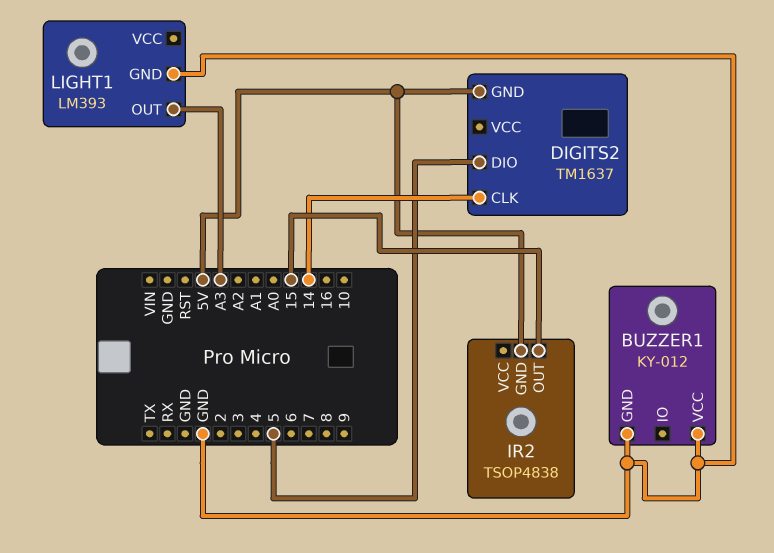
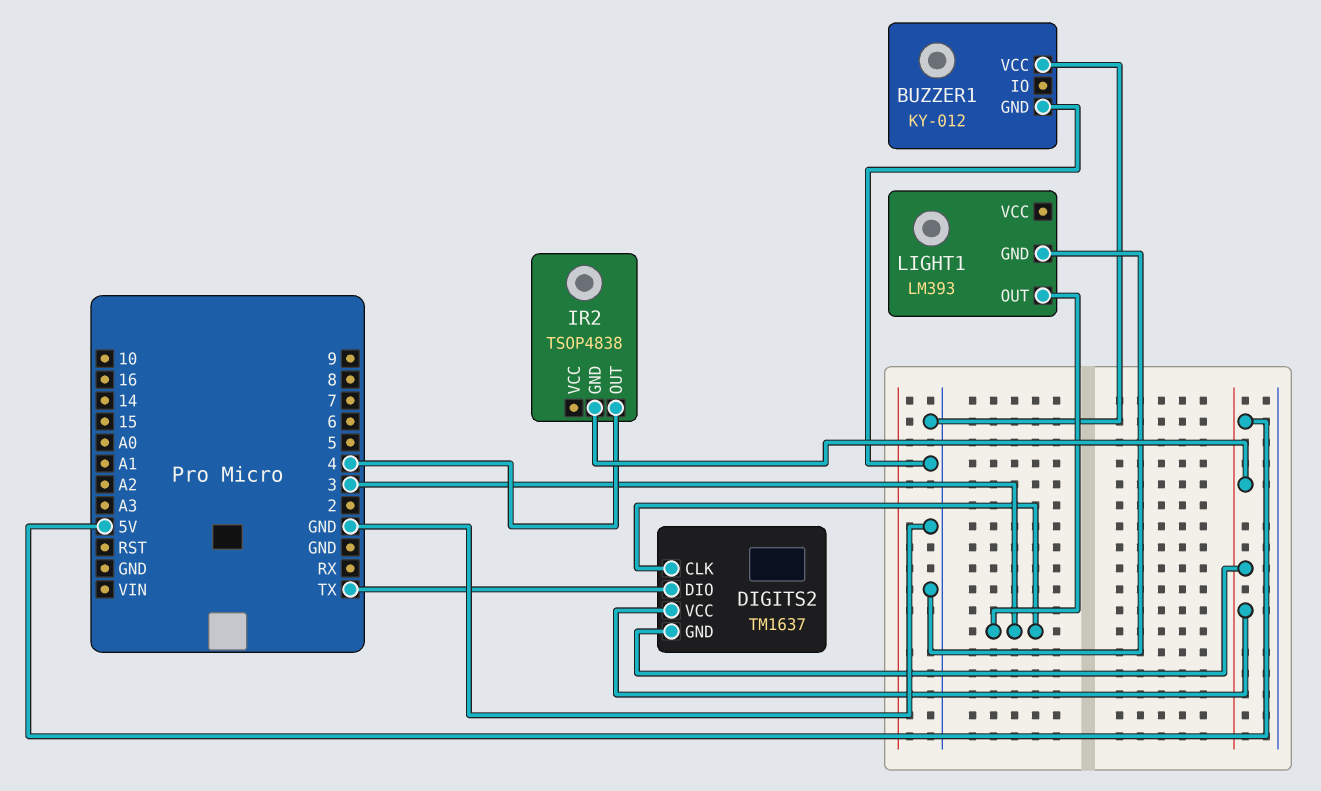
DIGITS2 pin CLK: 14 -> 3
DIGITS2 pin DIO: 5 -> TX
DIGITS2 pin VCC: none -> 5V
IR2 pin OUT: 15 -> 4
LIGHT1 pin OUT: A3 -> 3

